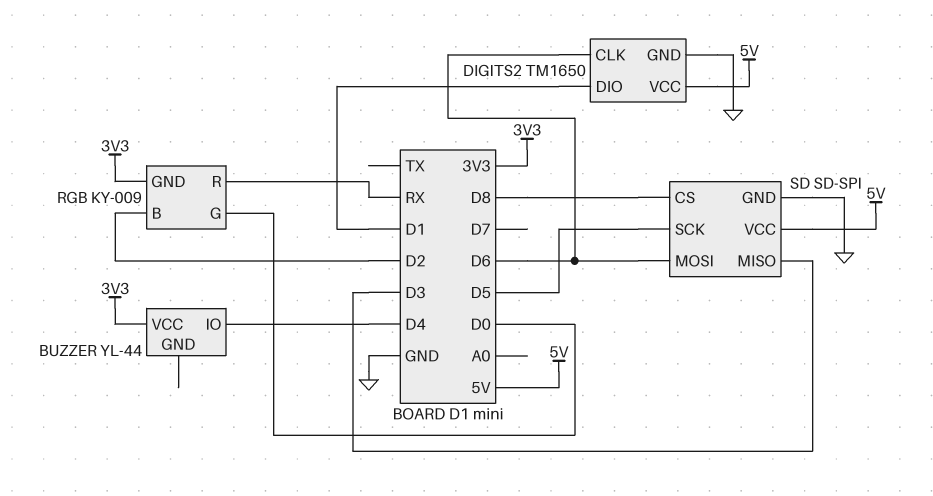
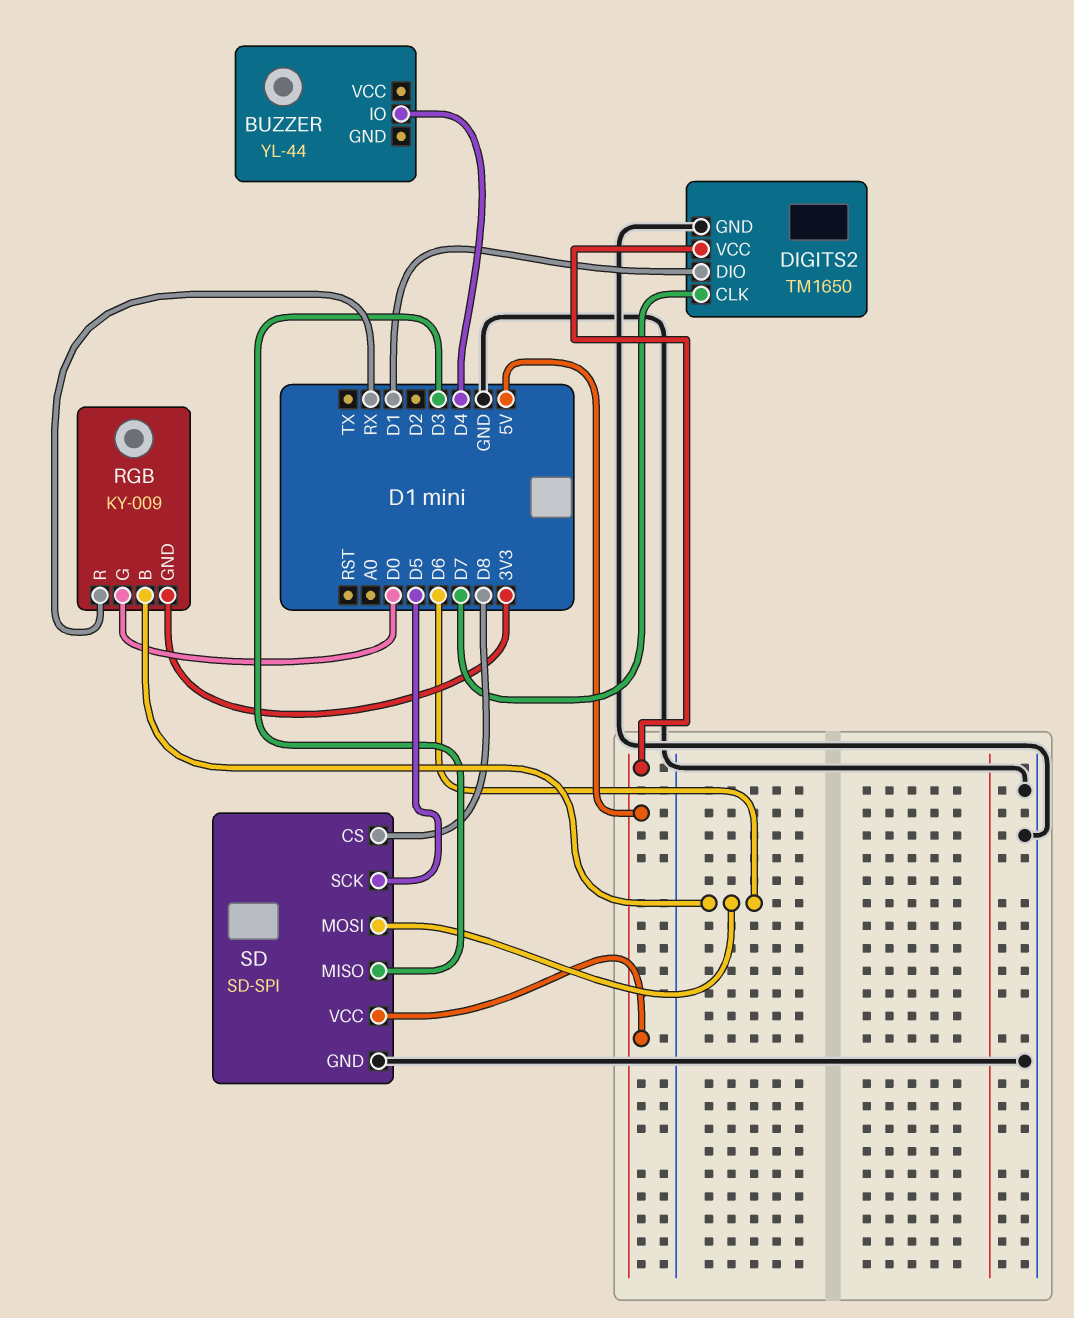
BUZZER pin VCC: 3V3 -> none
DIGITS2 pin CLK: D6 -> D7
RGB pin B: D2 -> D6

